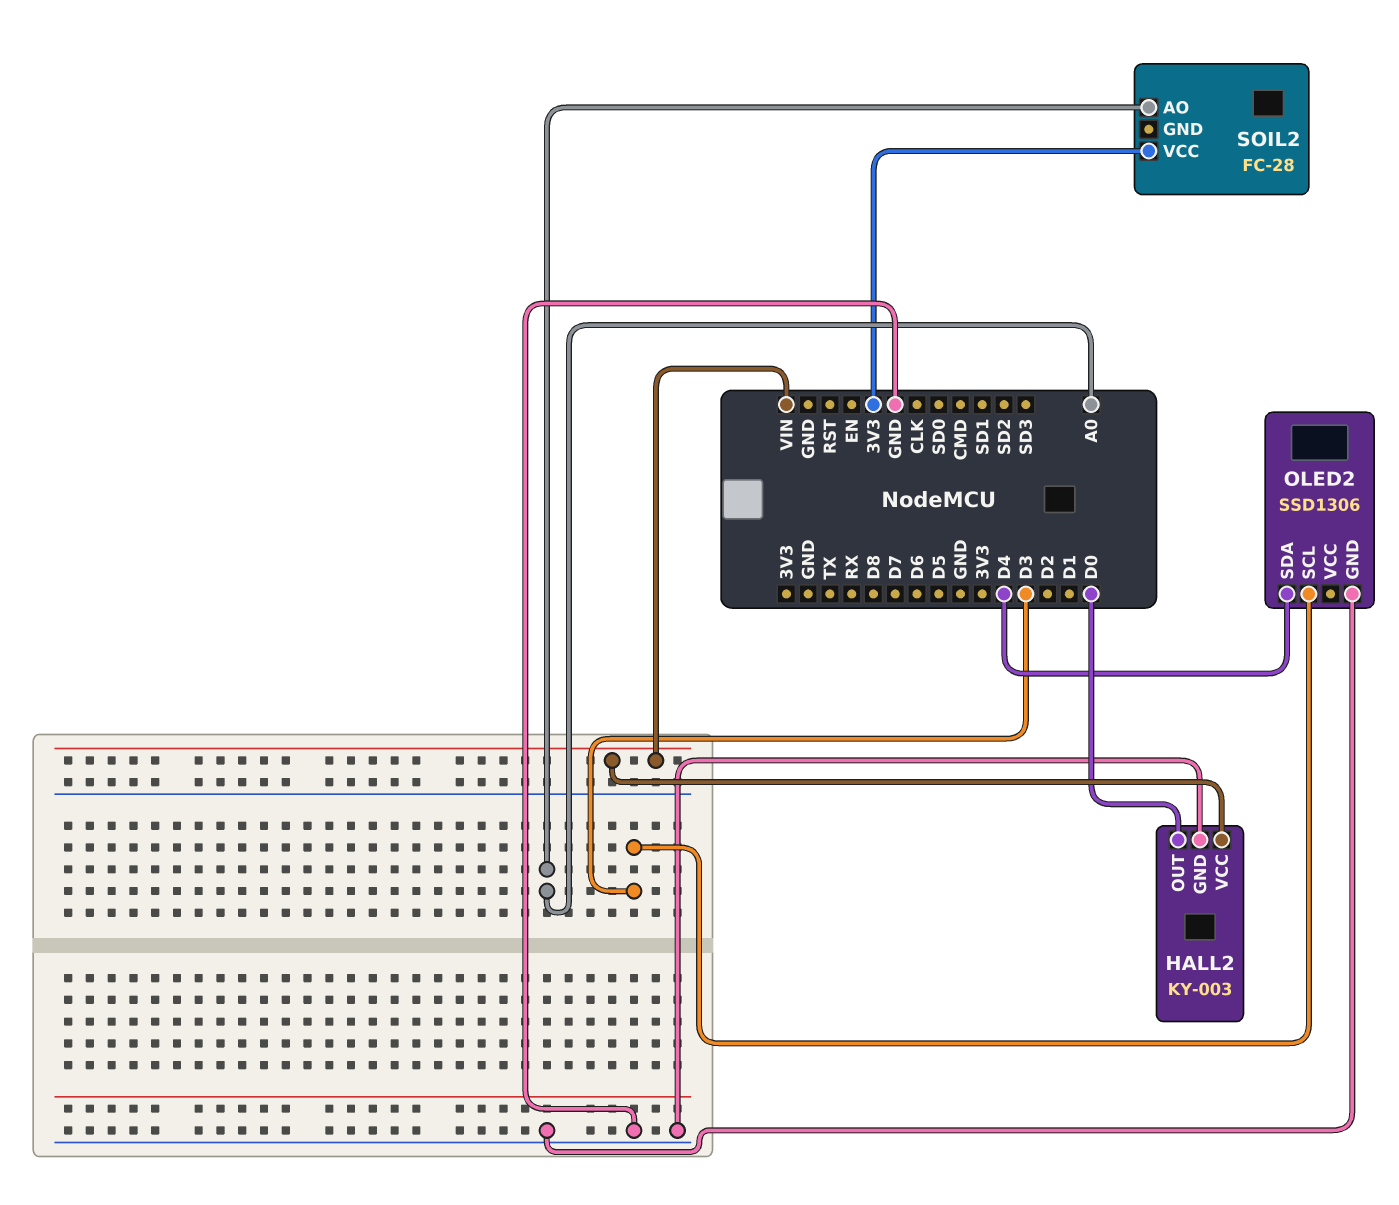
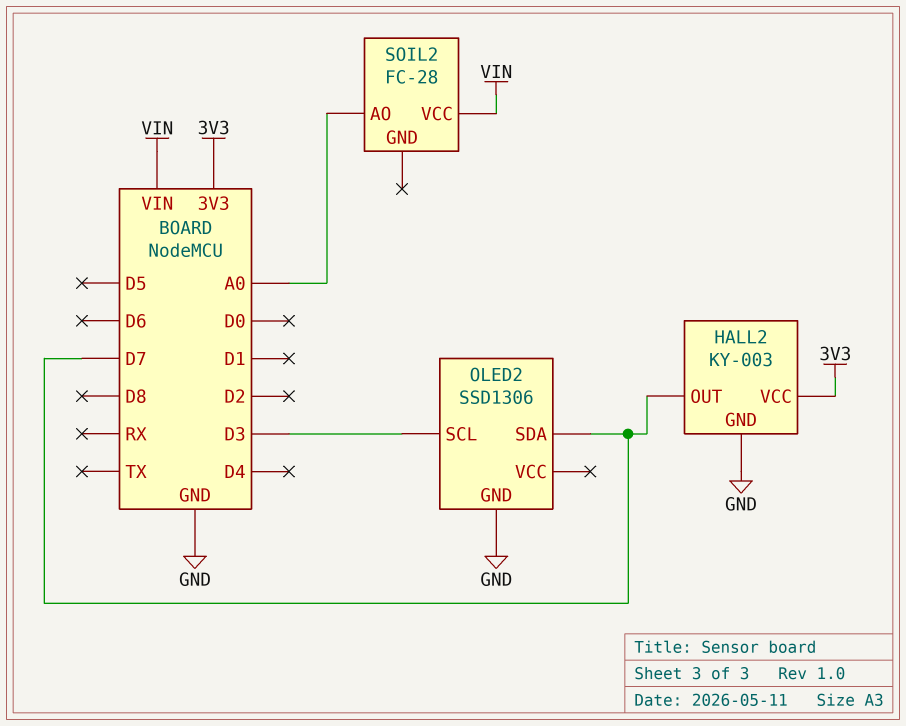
HALL2 pin OUT: D0 -> D7
HALL2 pin VCC: VIN -> 3V3
OLED2 pin SDA: D4 -> D7
SOIL2 pin VCC: 3V3 -> VIN

